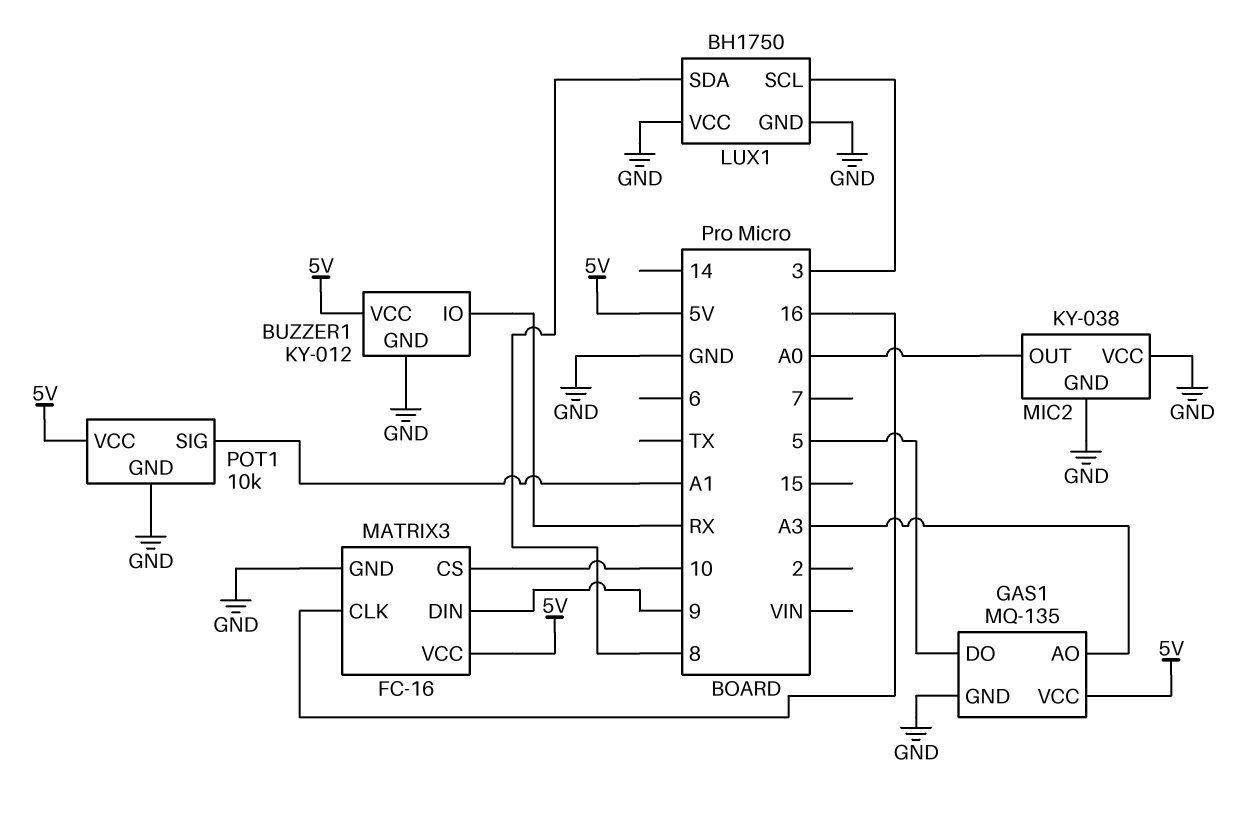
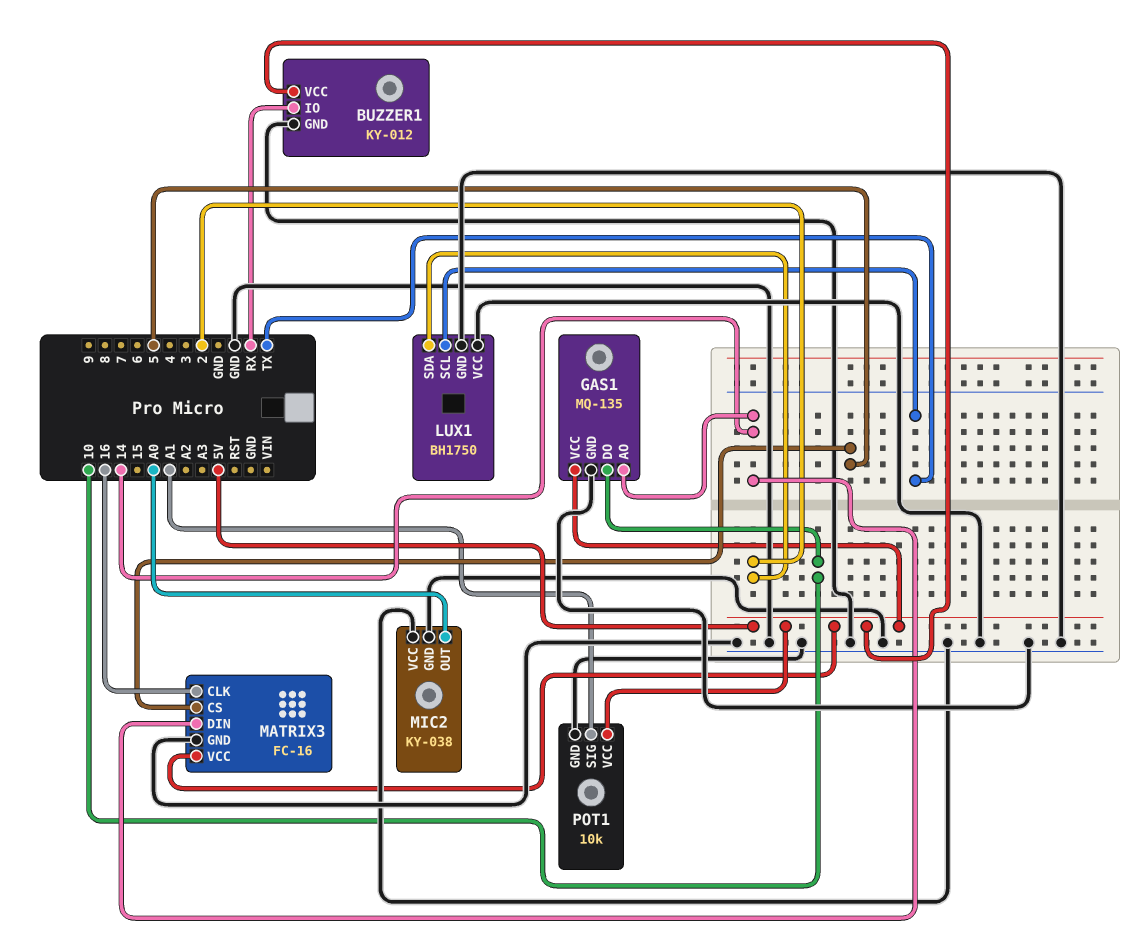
GAS1 pin AO: A3 -> 14
GAS1 pin DO: 5 -> 10
LUX1 pin SCL: 3 -> TX
LUX1 pin SDA: 8 -> 2
MATRIX3 pin CS: 10 -> 5
MATRIX3 pin DIN: 9 -> 14

